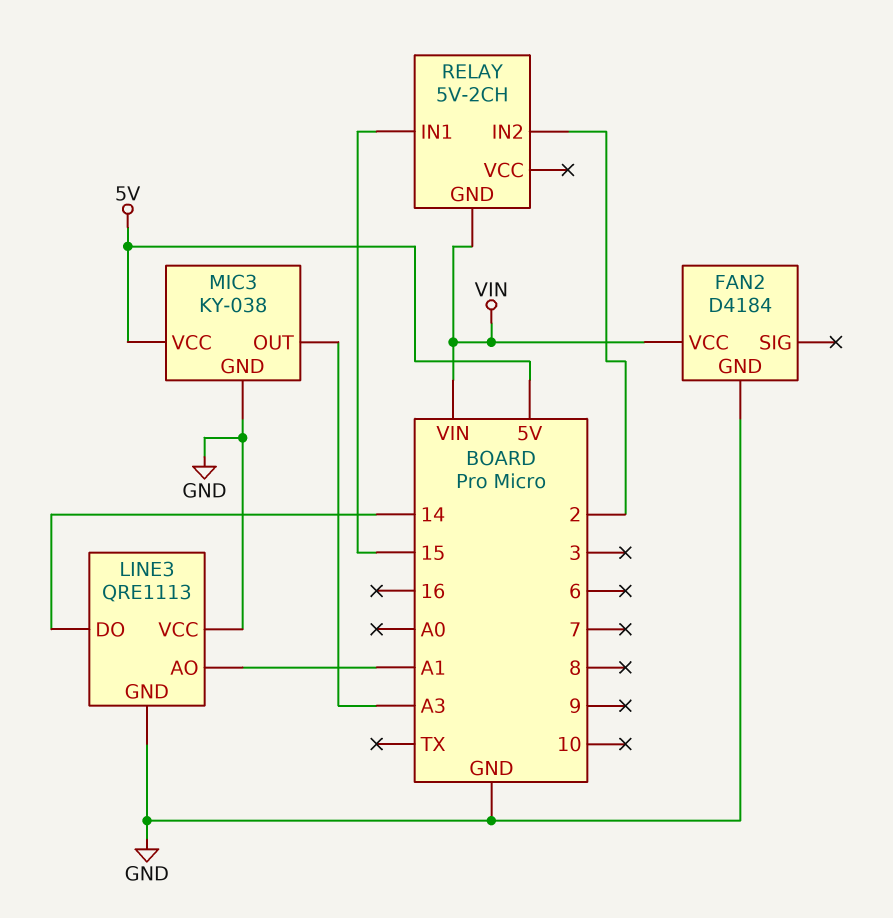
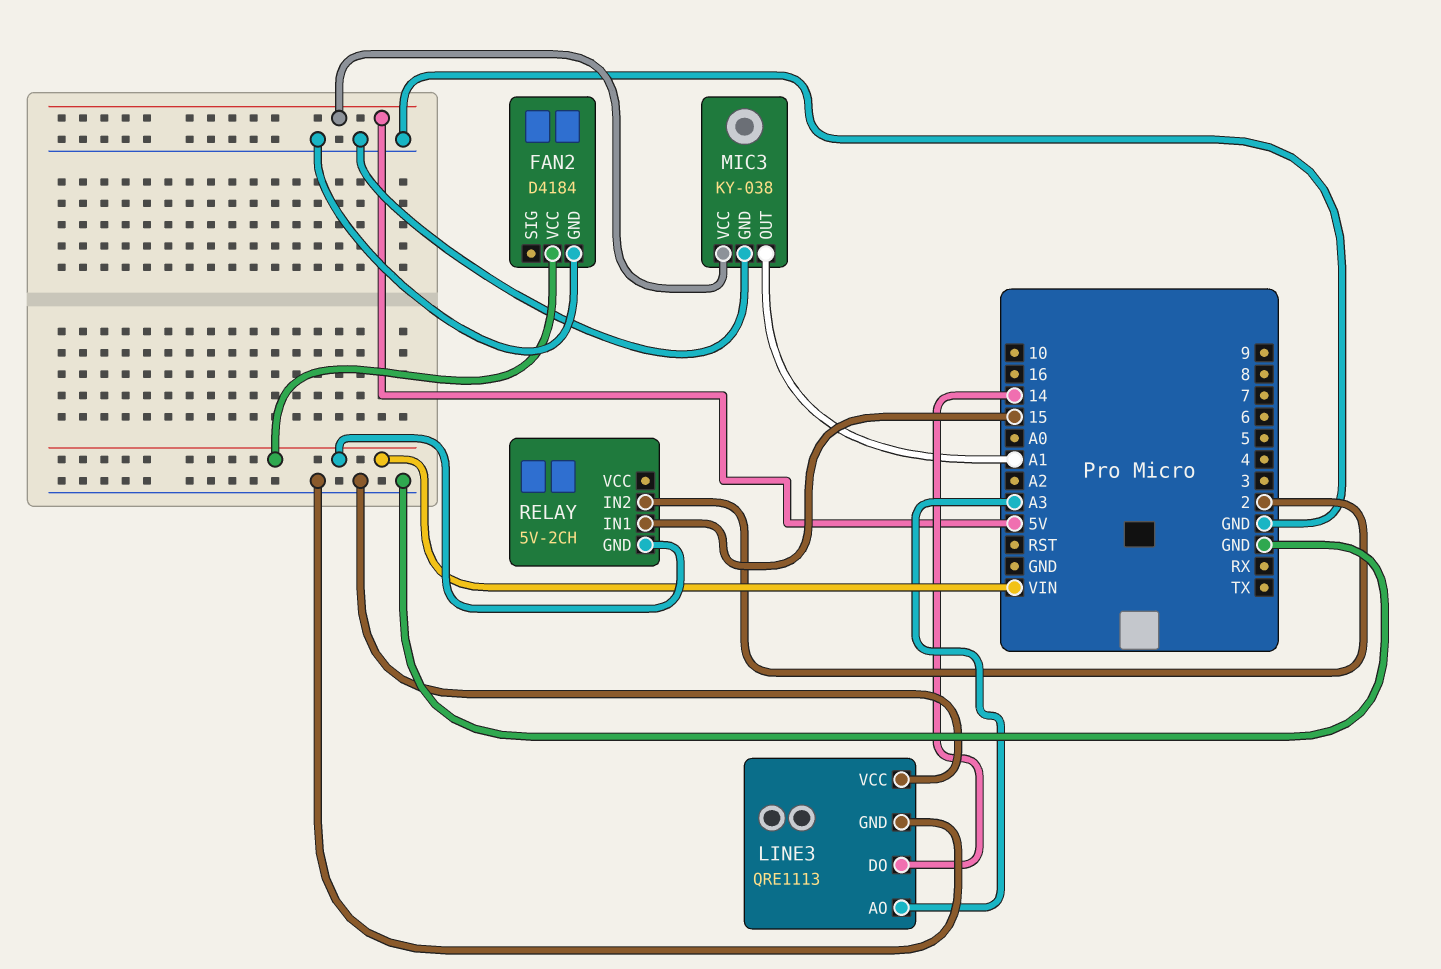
LINE3 pin AO: A1 -> A3
MIC3 pin OUT: A3 -> A1

